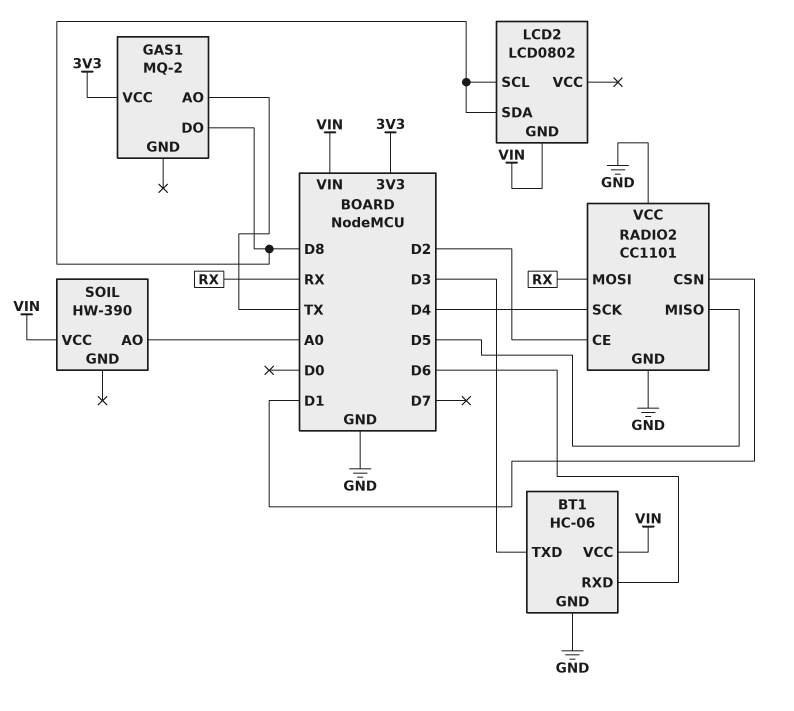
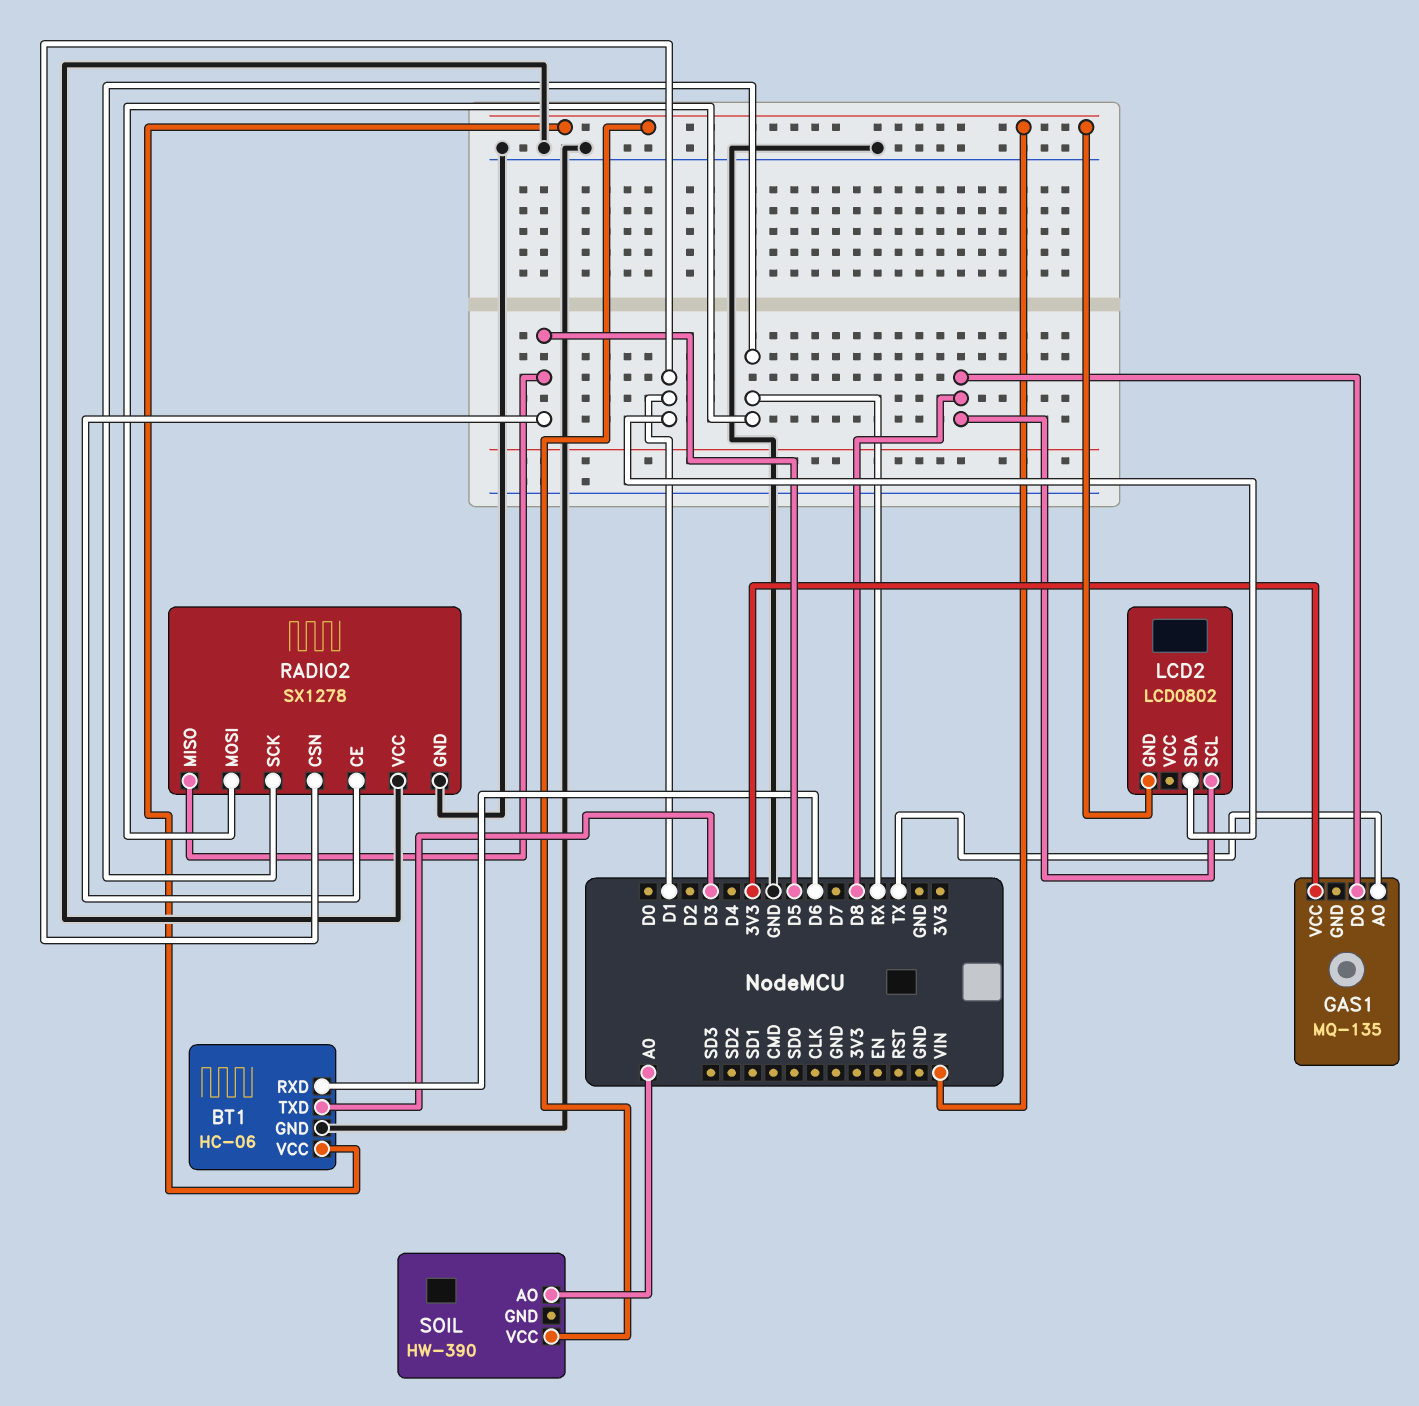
GAS1: MQ-2 -> MQ-135
LCD2 pin SDA: D8 -> D1
RADIO2: CC1101 -> SX1278
RADIO2 pin CE: D2 -> D5
RADIO2 pin SCK: D4 -> RX

